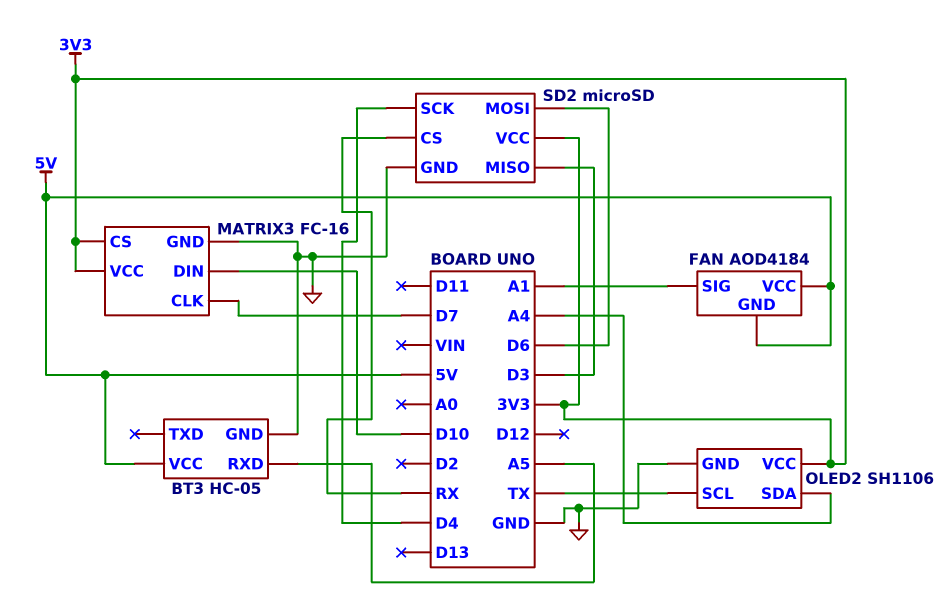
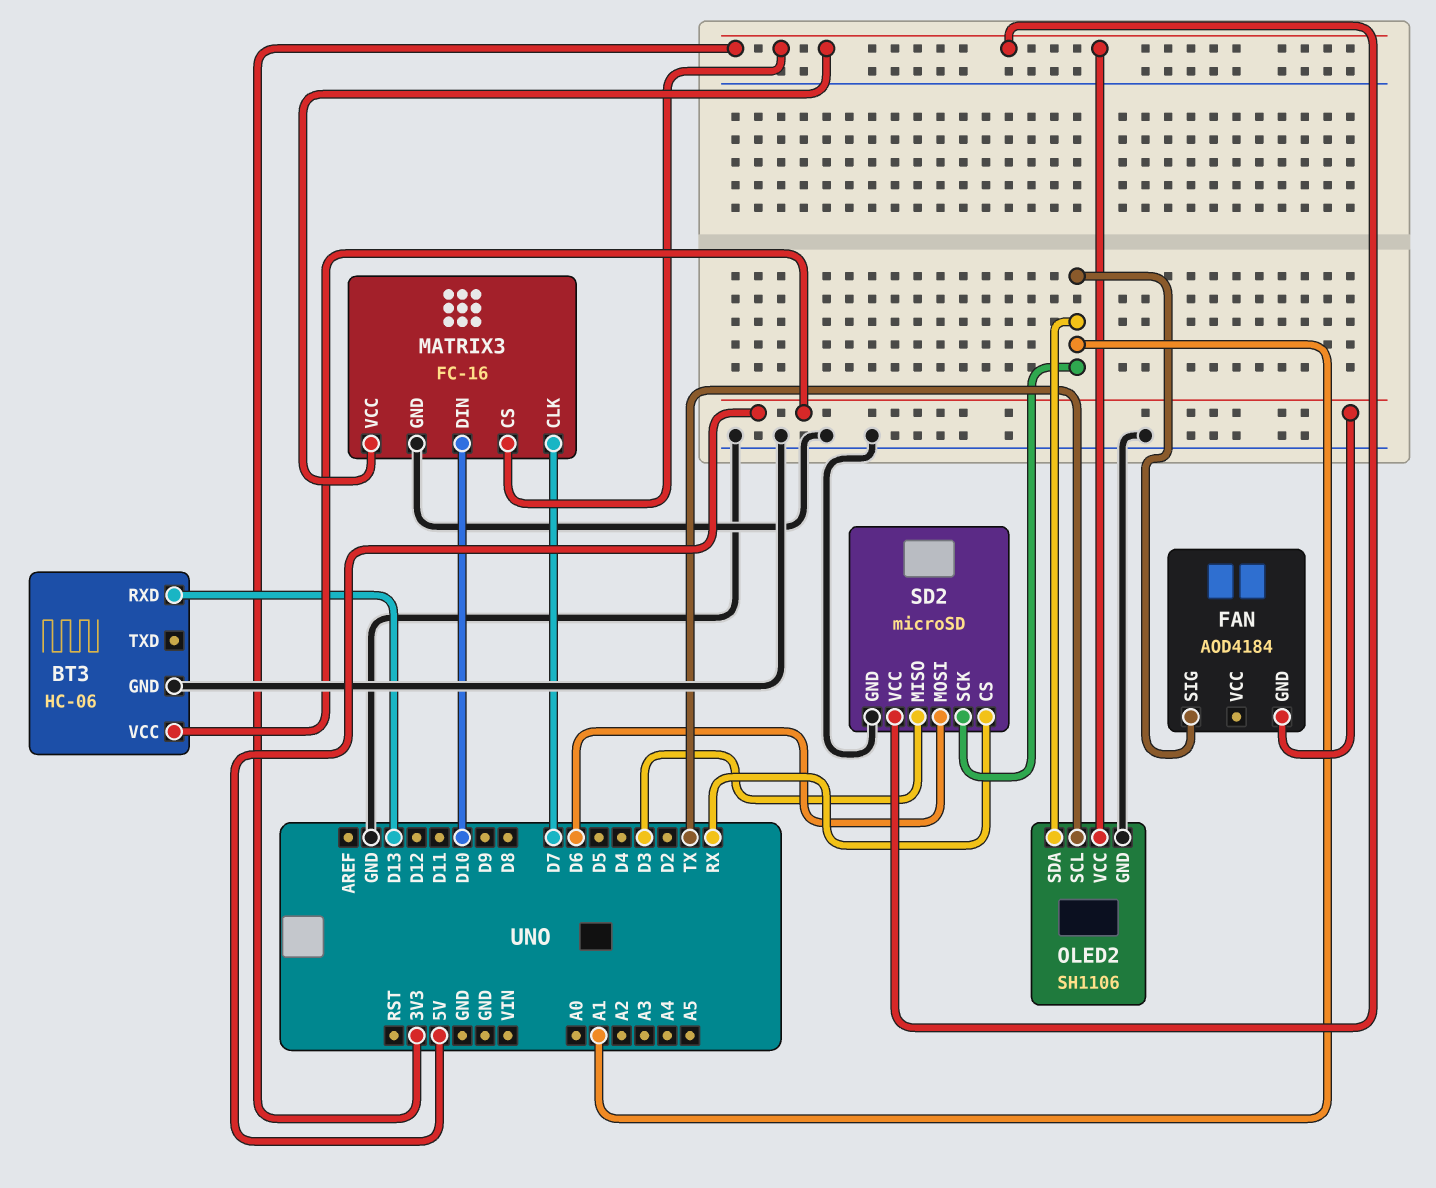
BT3: HC-05 -> HC-06
BT3 pin RXD: A5 -> D13
FAN pin VCC: 5V -> none
OLED2 pin SDA: A4 -> A1
SD2 pin SCK: D4 -> A1

